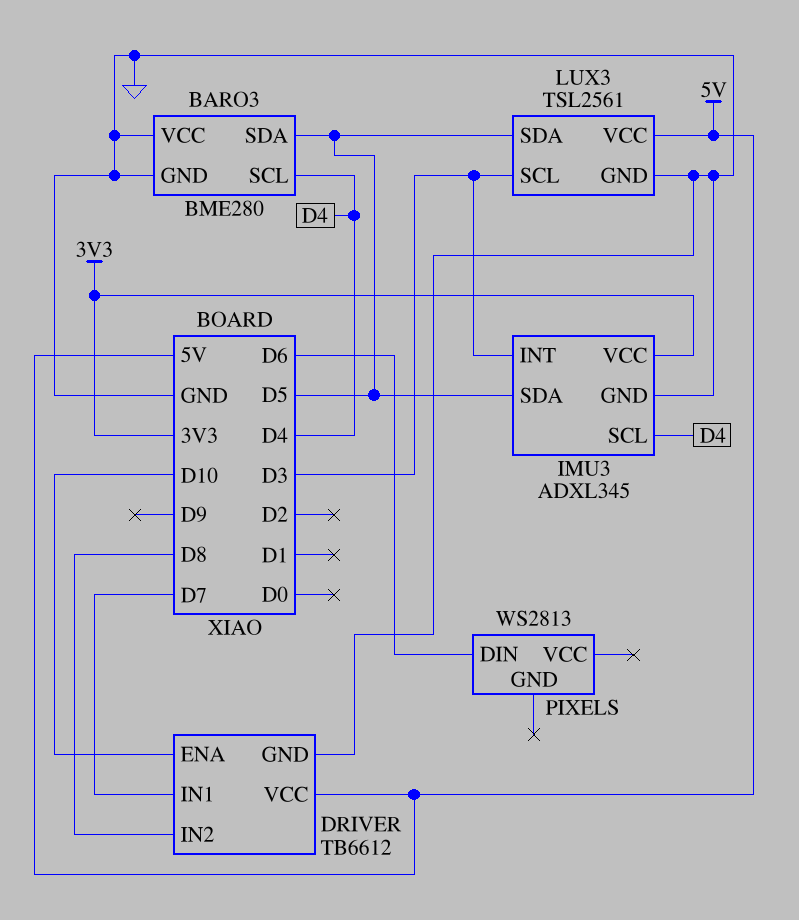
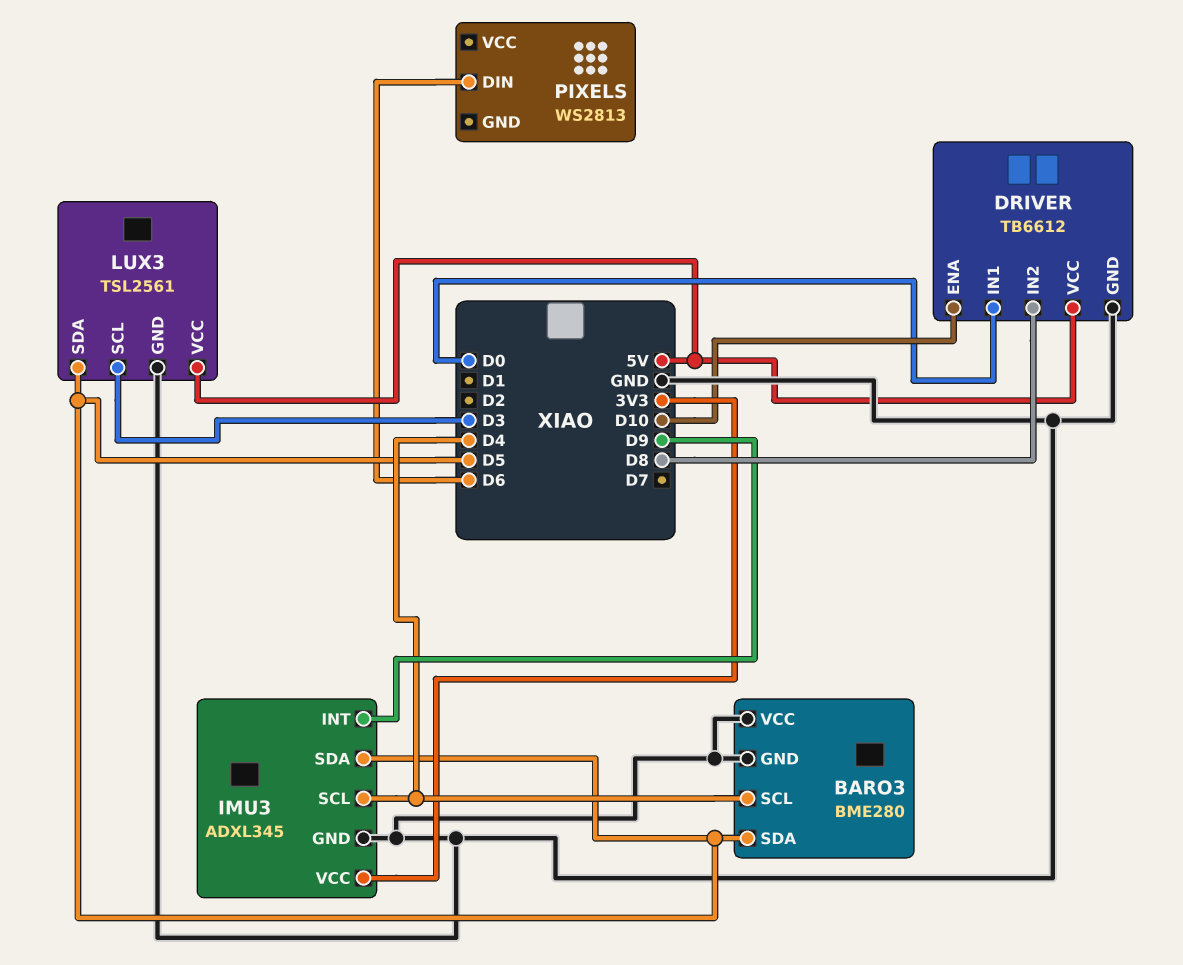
DRIVER pin IN1: D7 -> D0
IMU3 pin INT: D3 -> D9

